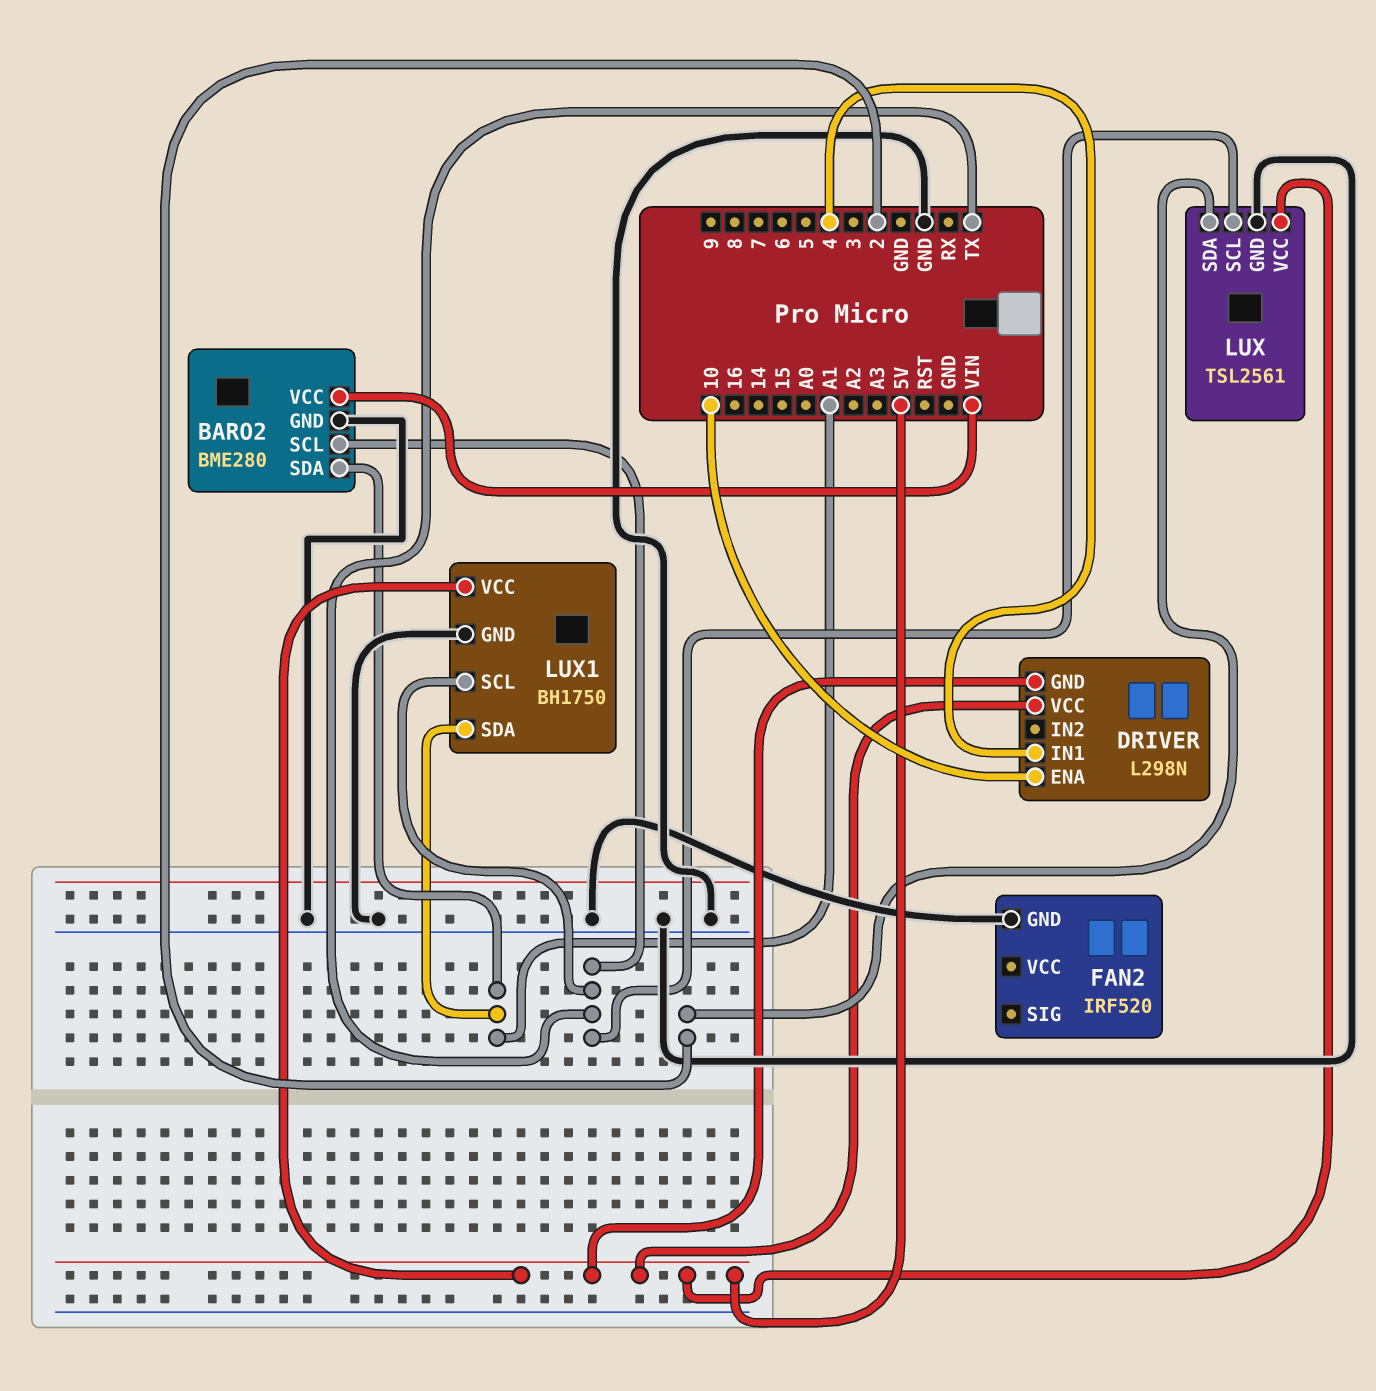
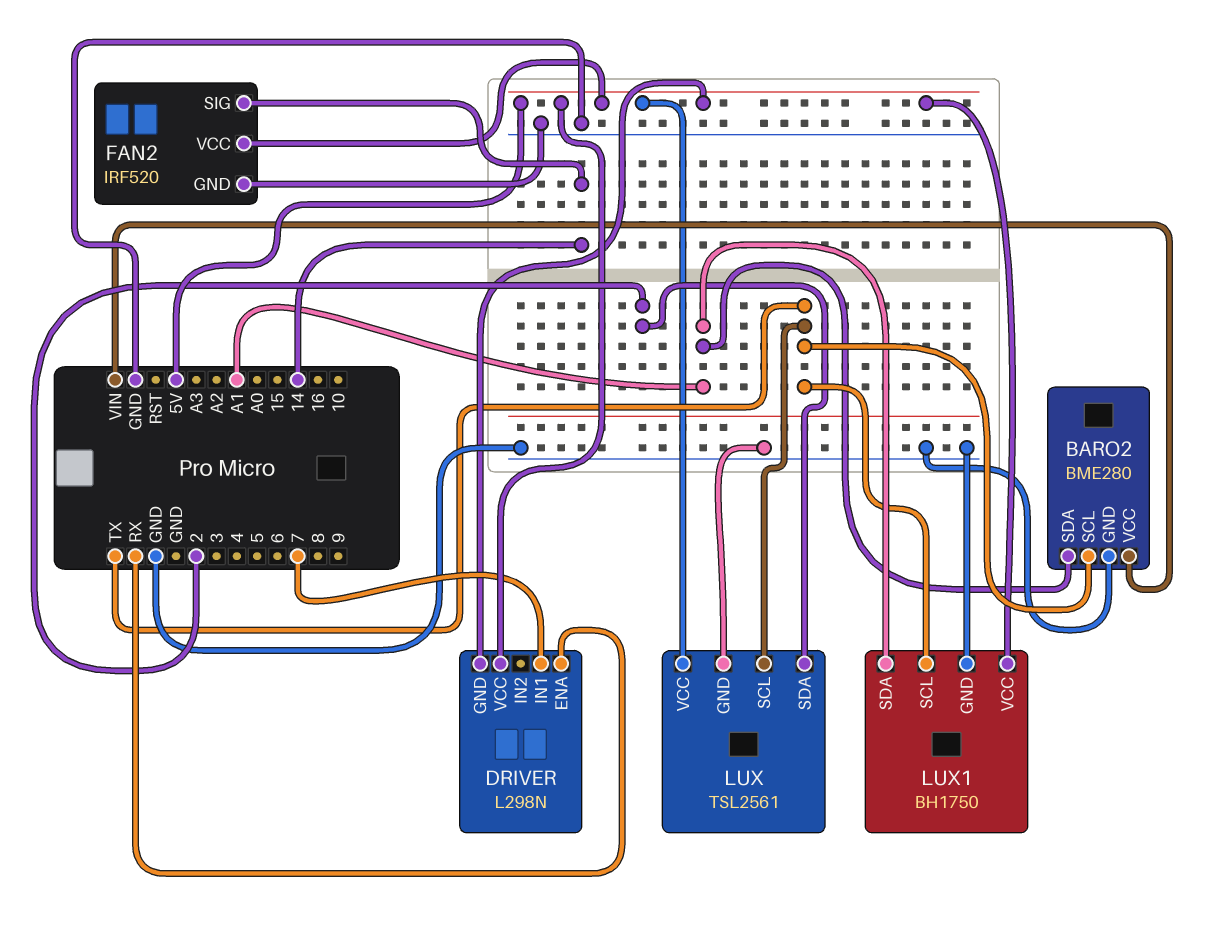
DRIVER pin ENA: 10 -> RX
DRIVER pin IN1: 4 -> 7
FAN2 pin SIG: none -> 14
FAN2 pin VCC: none -> 5V

